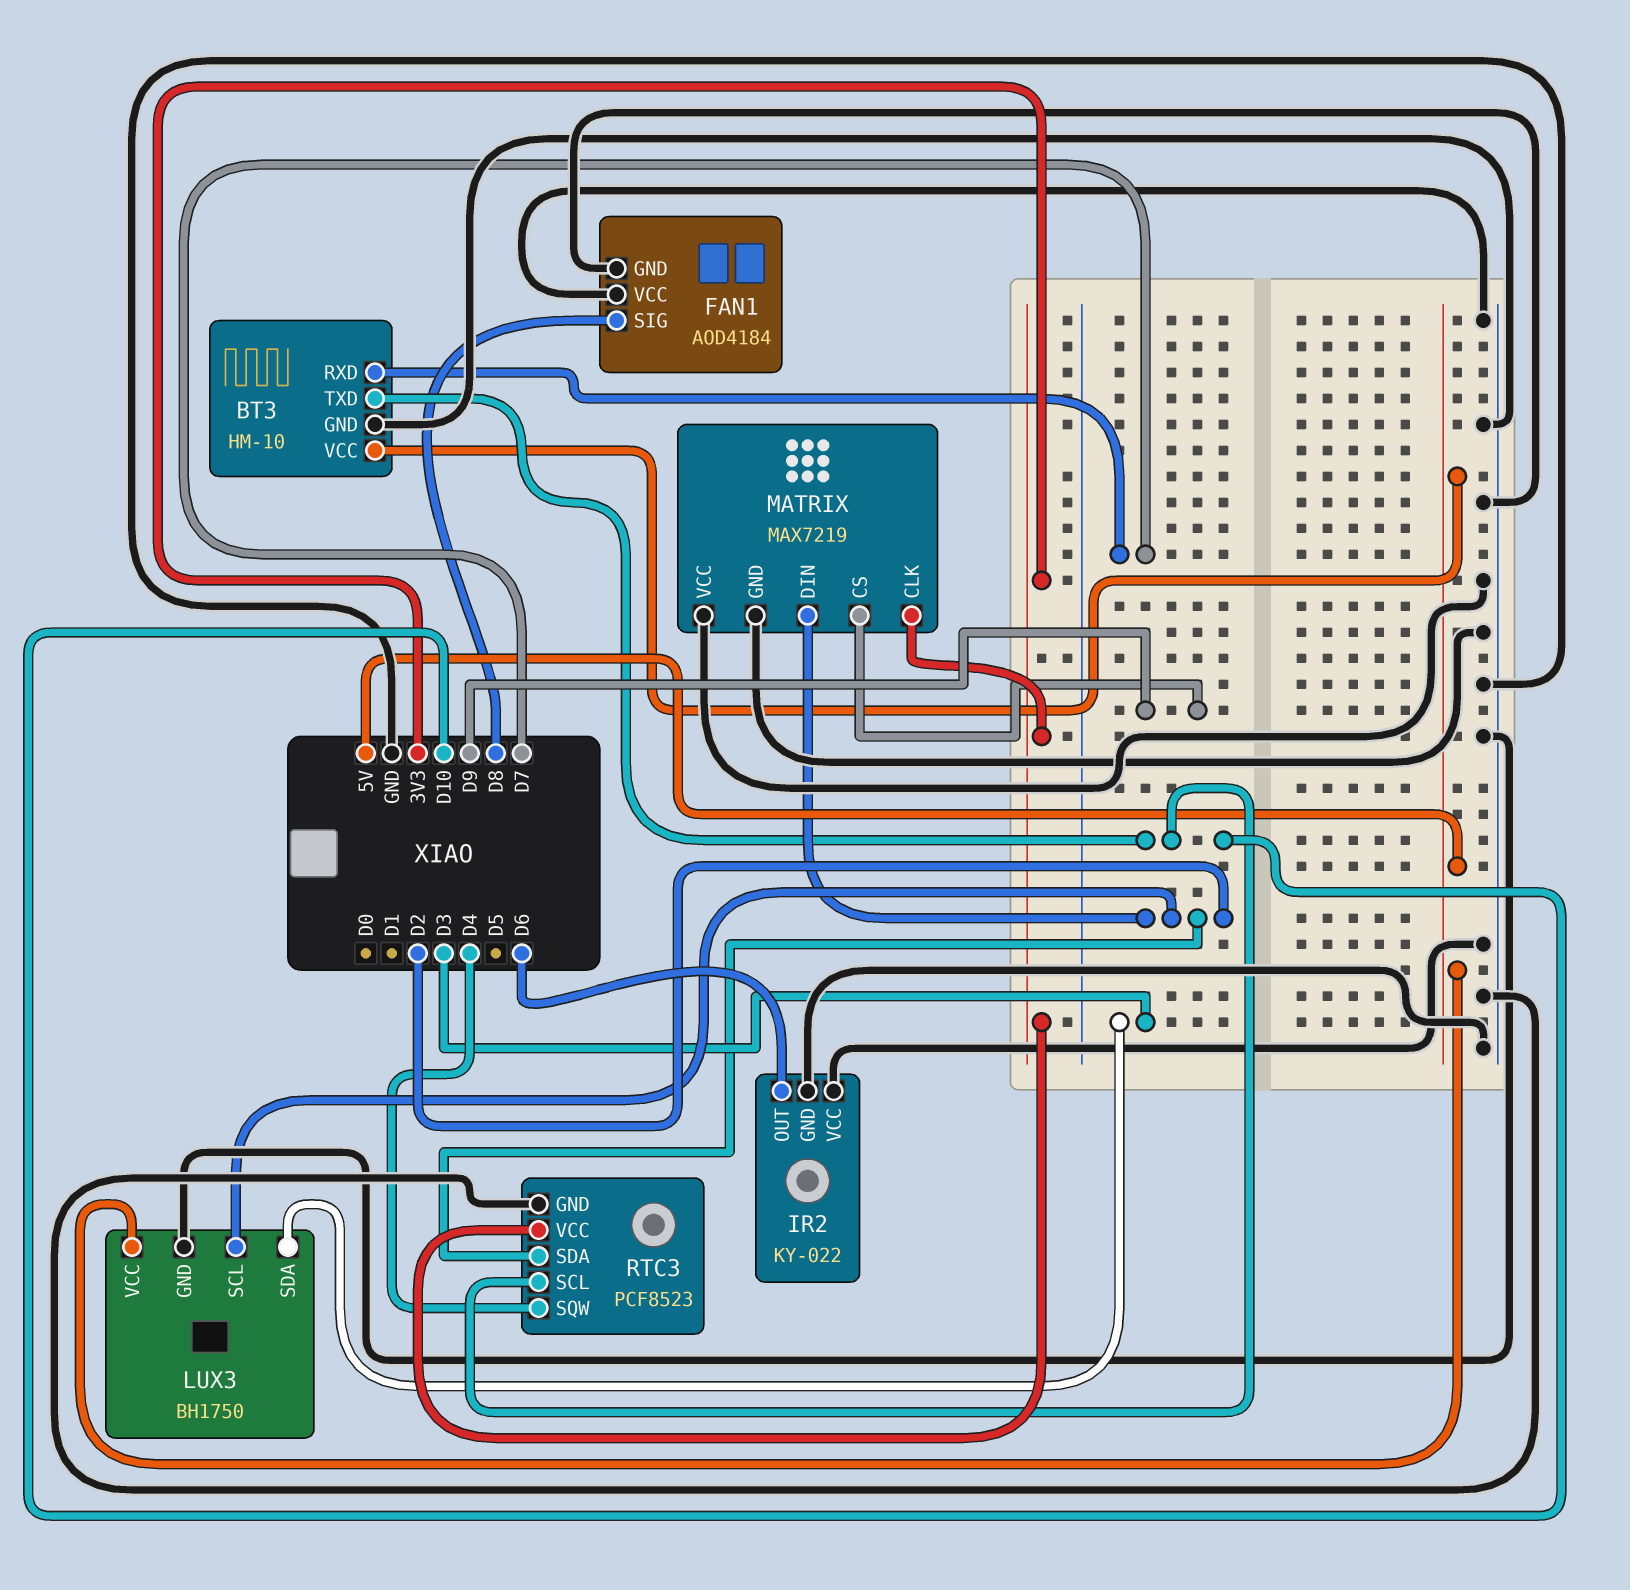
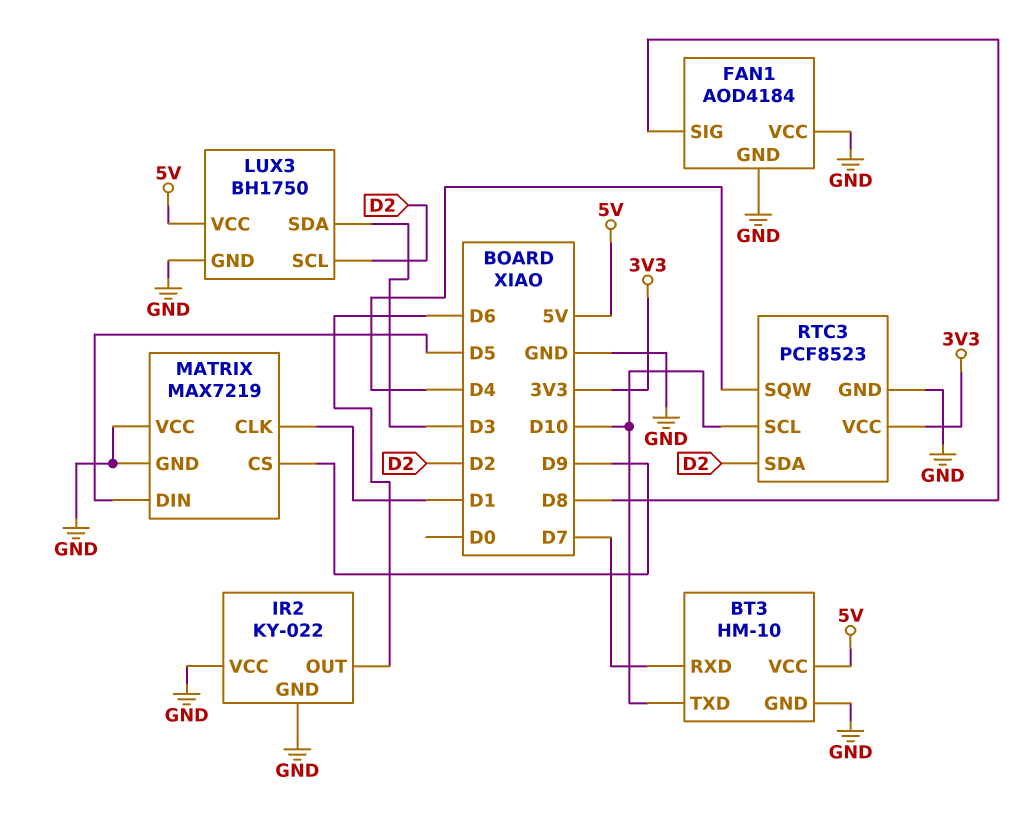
MATRIX pin CLK: 3V3 -> D1
MATRIX pin DIN: D2 -> D5

